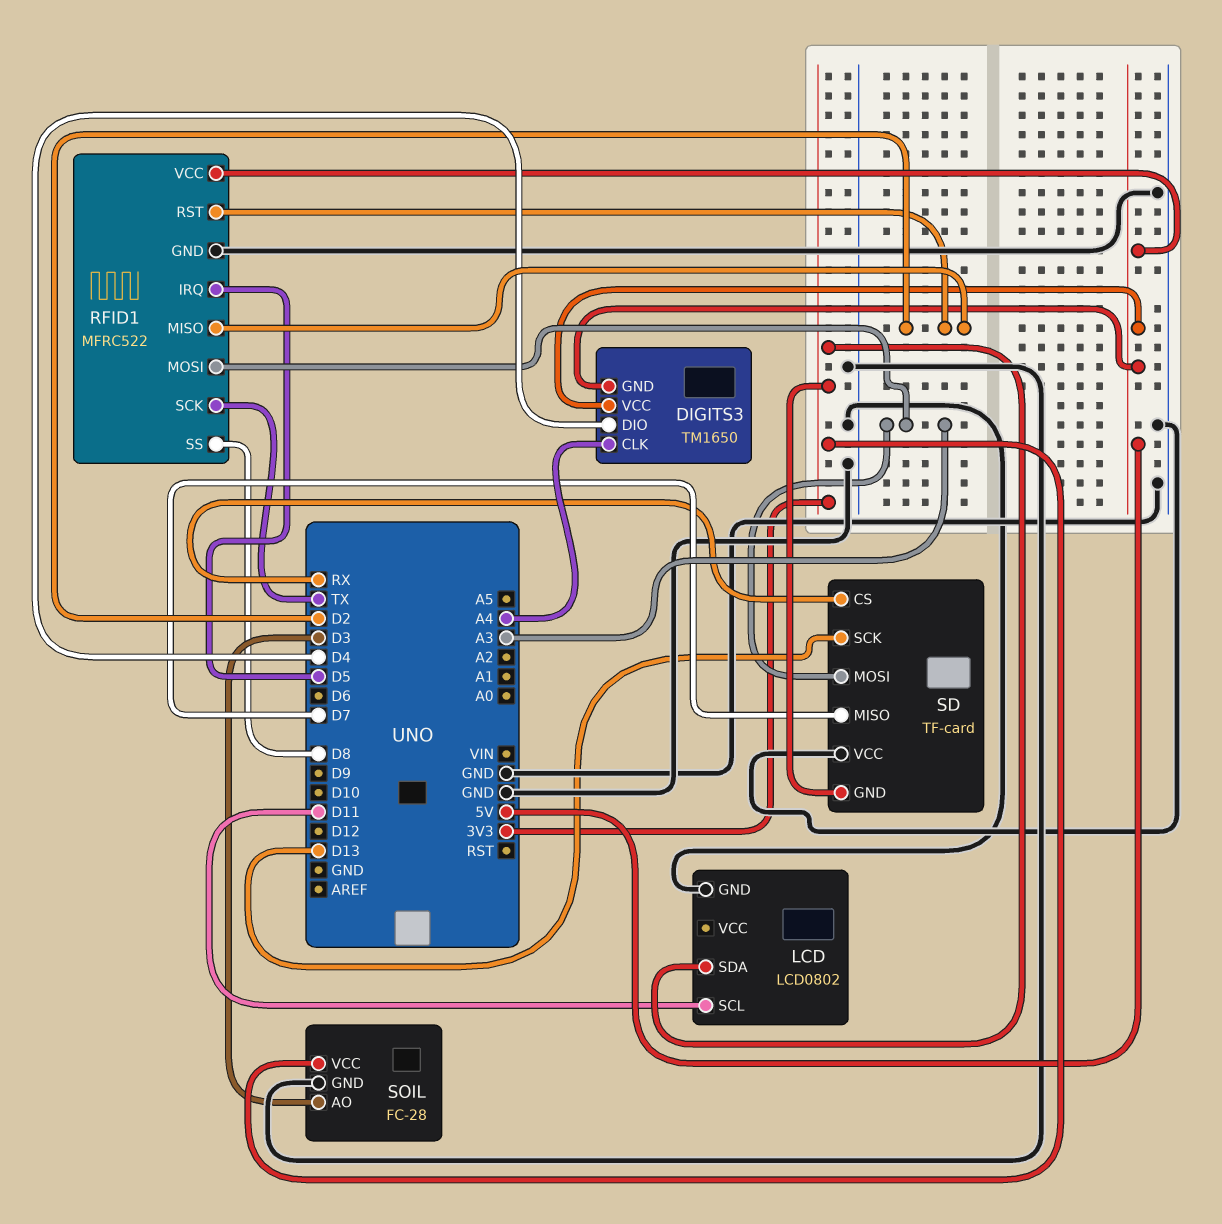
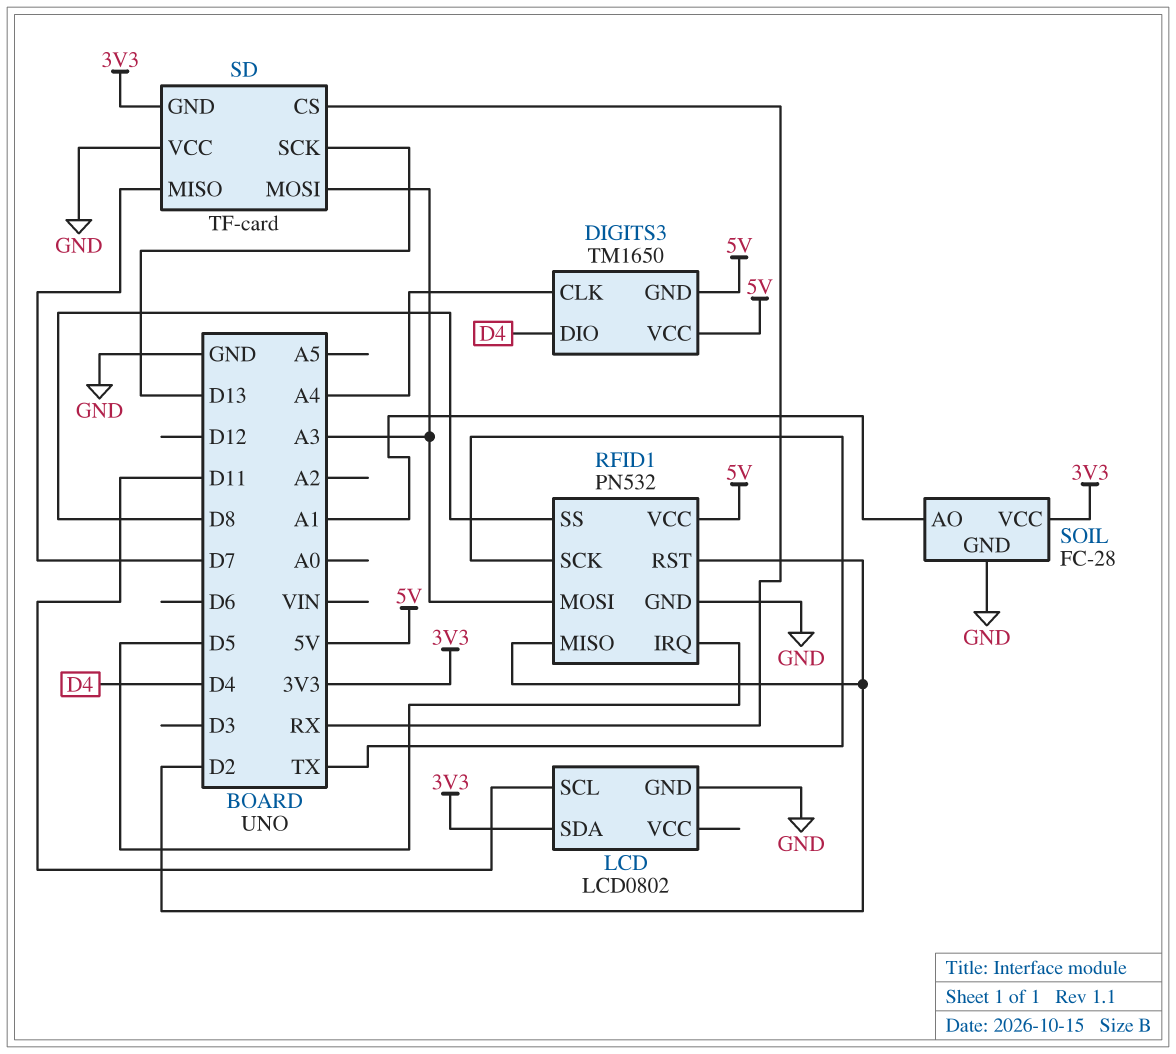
RFID1: MFRC522 -> PN532
SOIL pin AO: D3 -> A1

